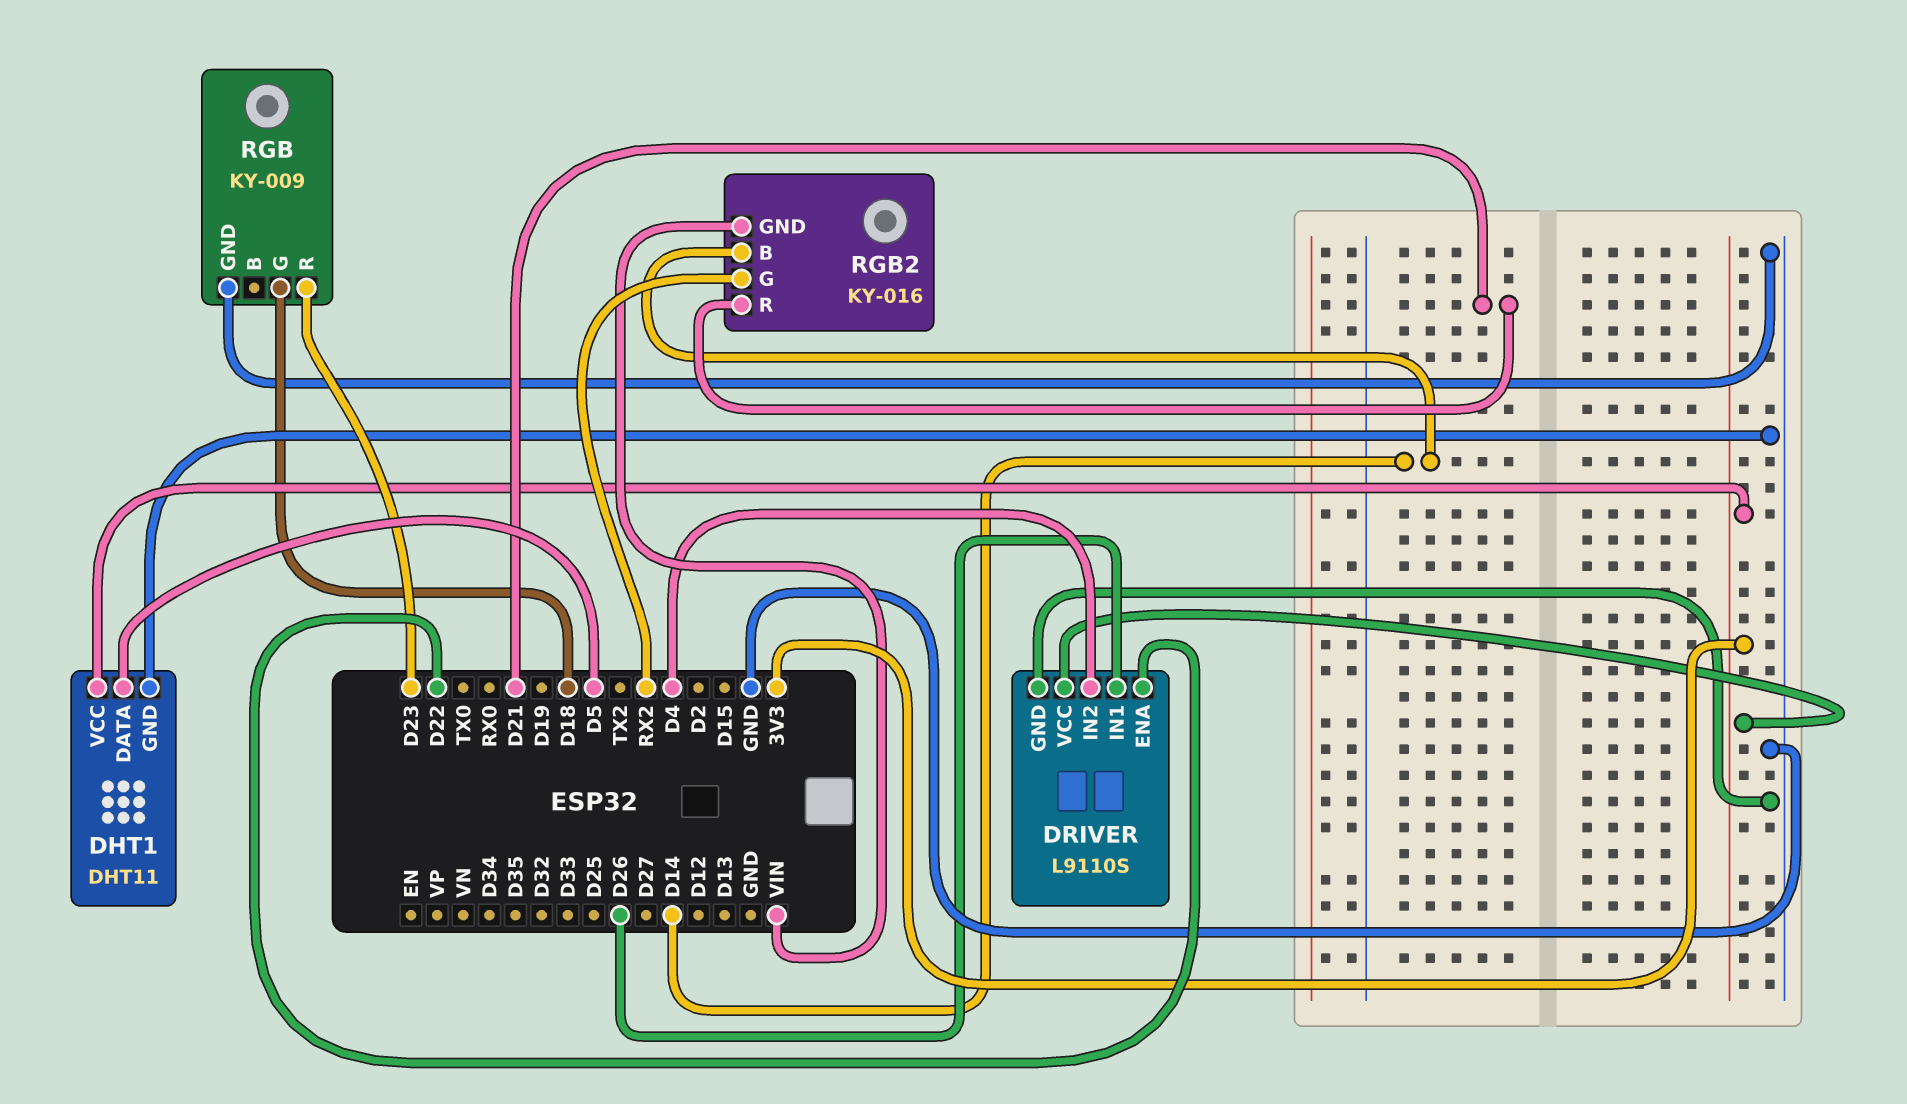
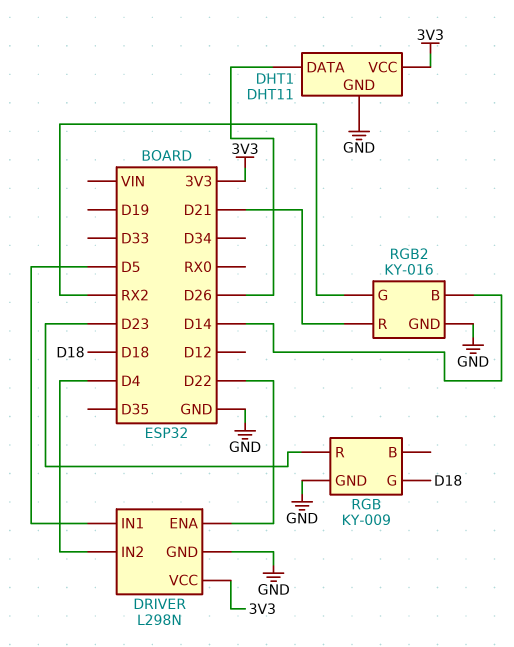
DHT1 pin DATA: D5 -> D26
DRIVER: L9110S -> L298N
DRIVER pin IN1: D26 -> D5
RGB2 pin GND: VIN -> GND

